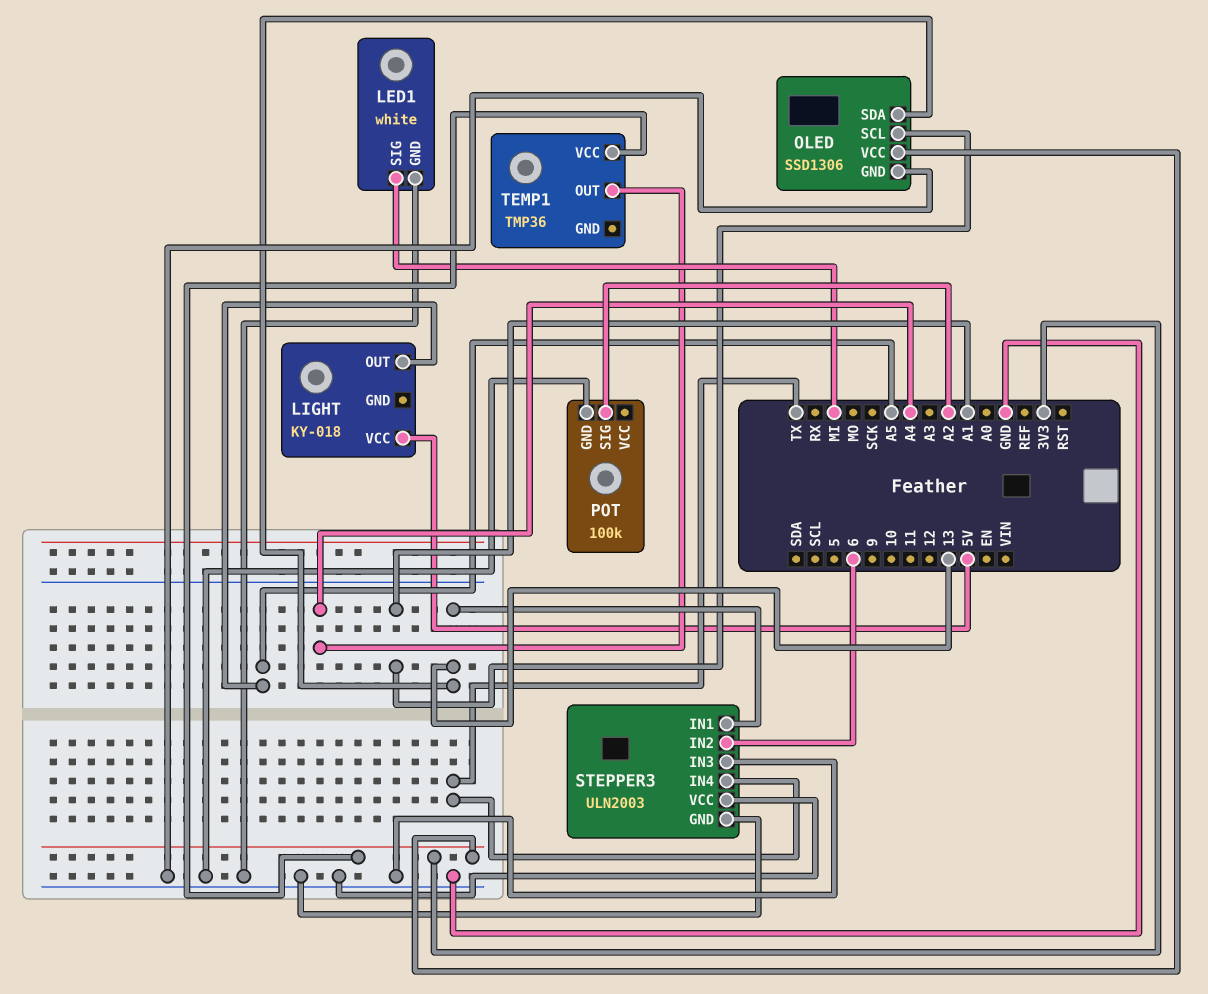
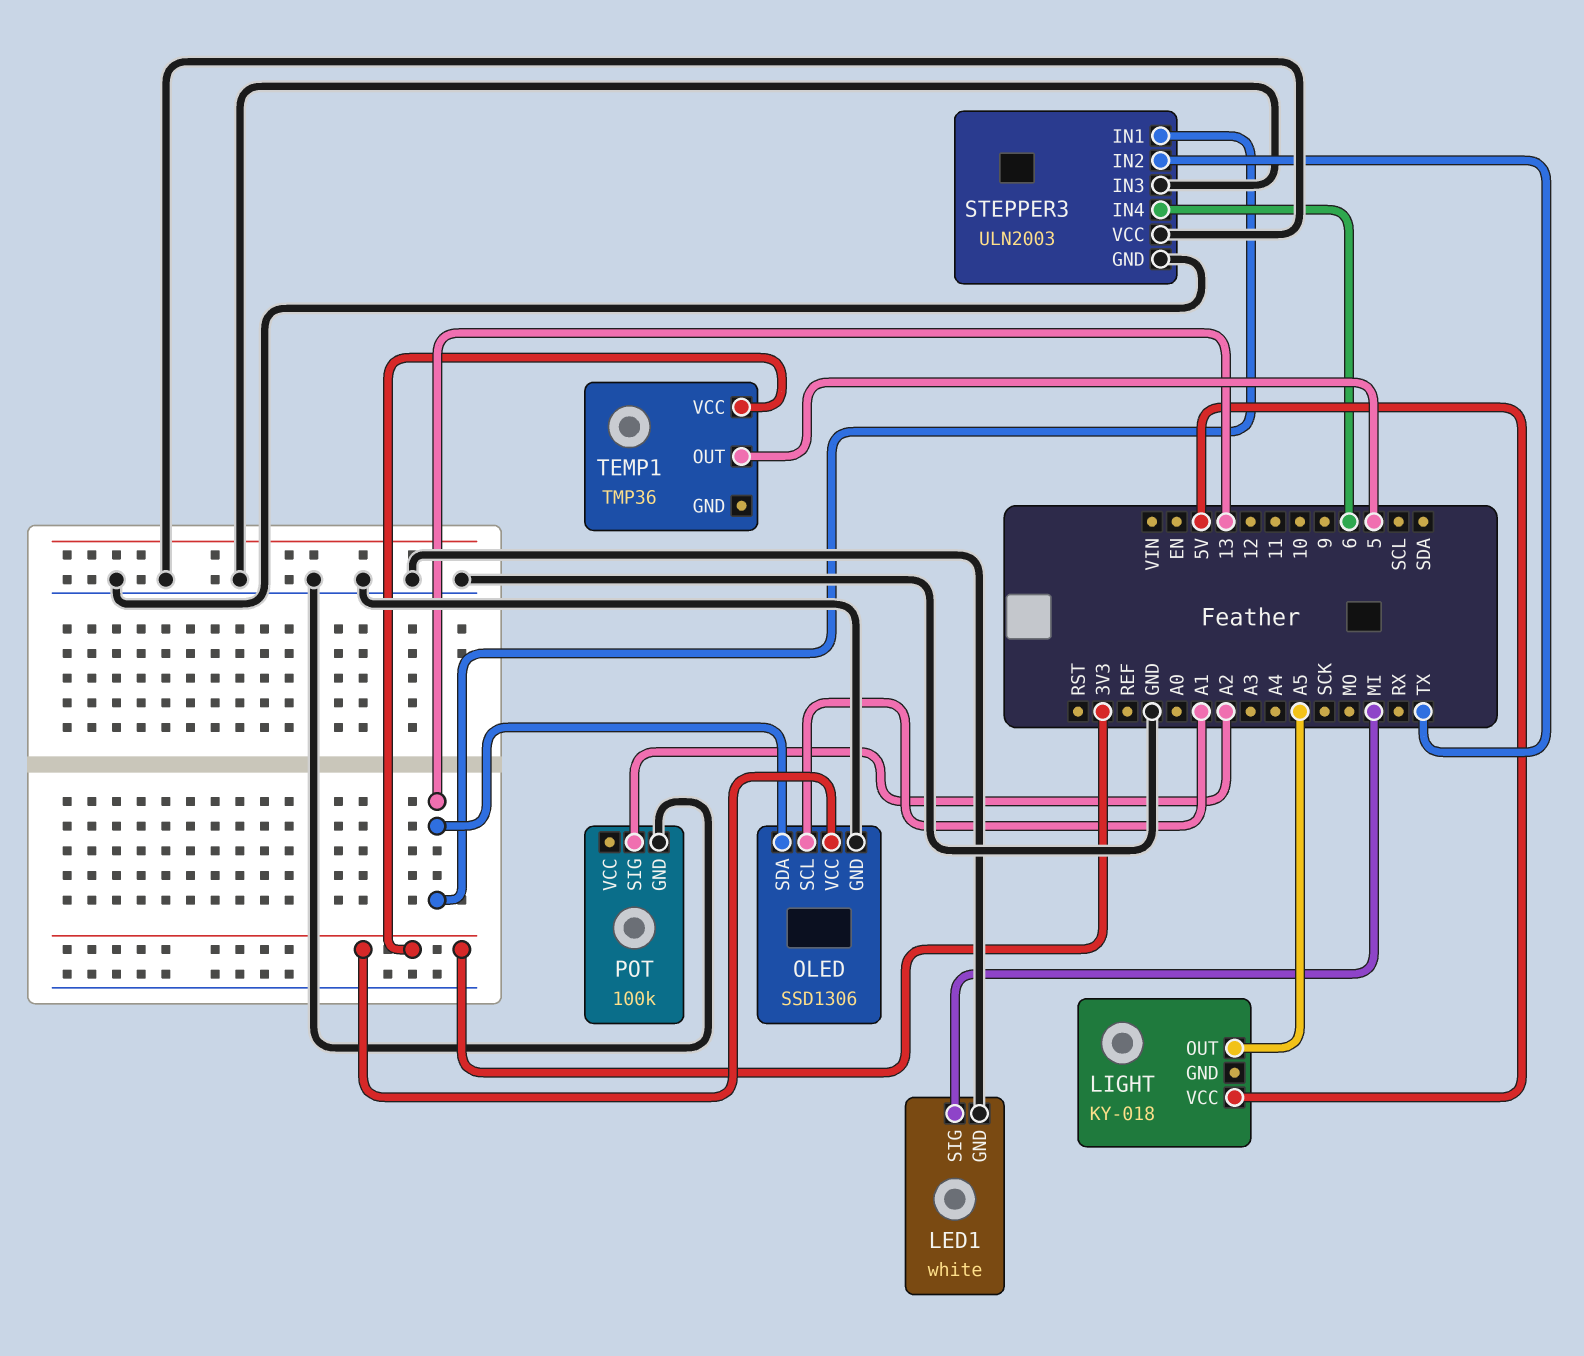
STEPPER3 pin IN2: 6 -> TX
STEPPER3 pin IN4: TX -> 6
TEMP1 pin OUT: A4 -> 5

